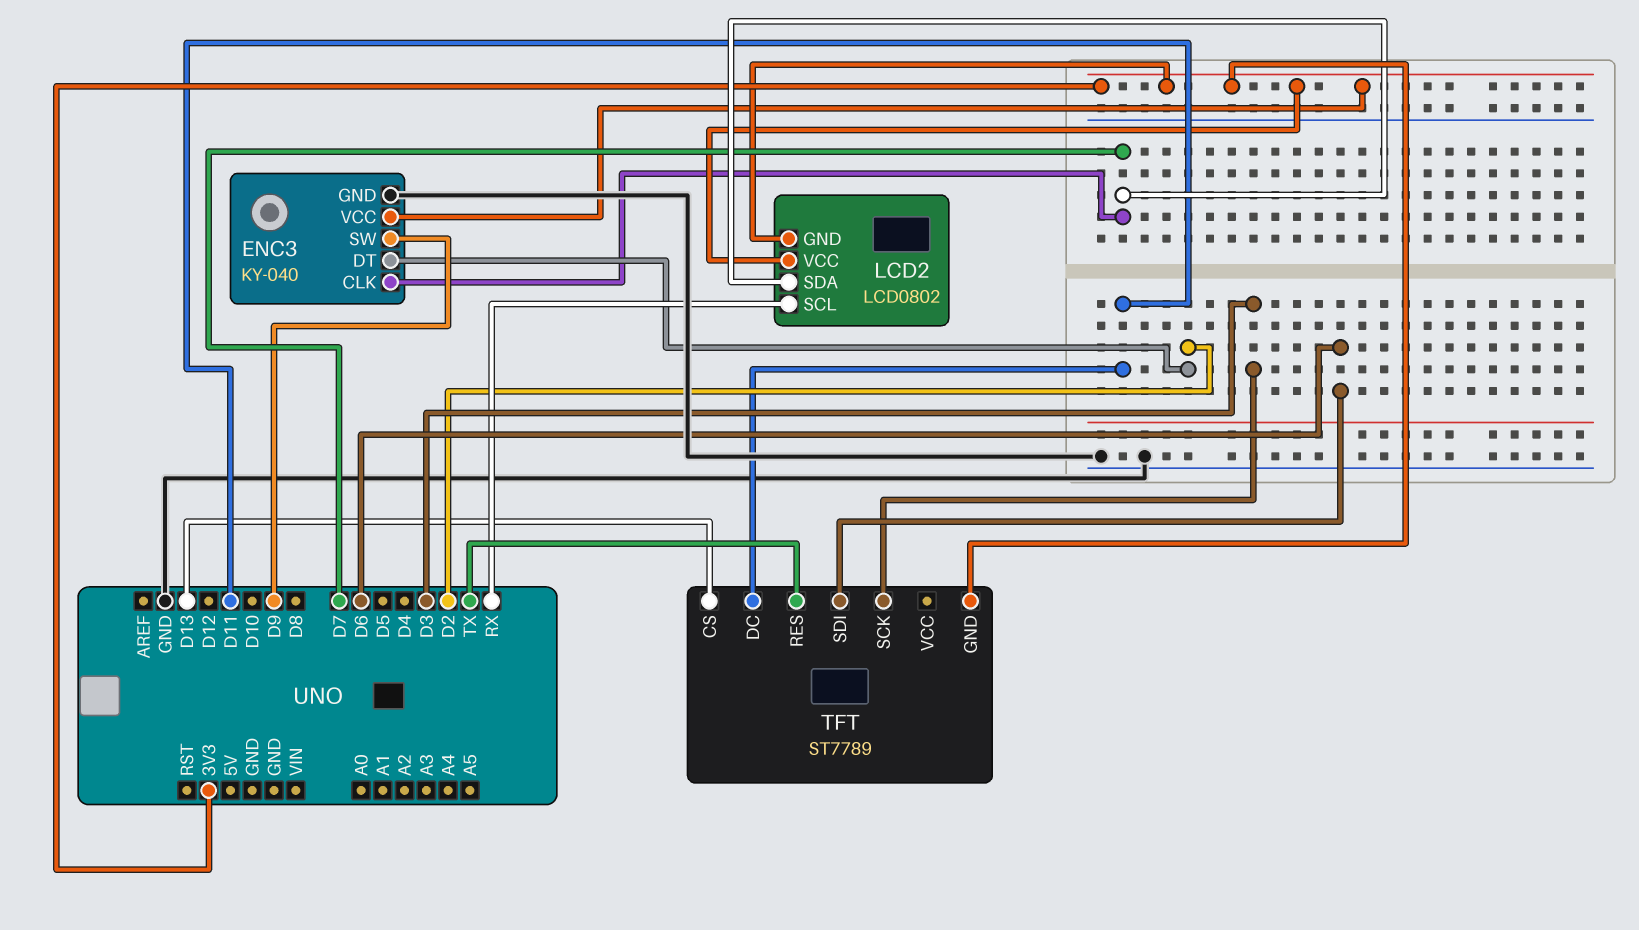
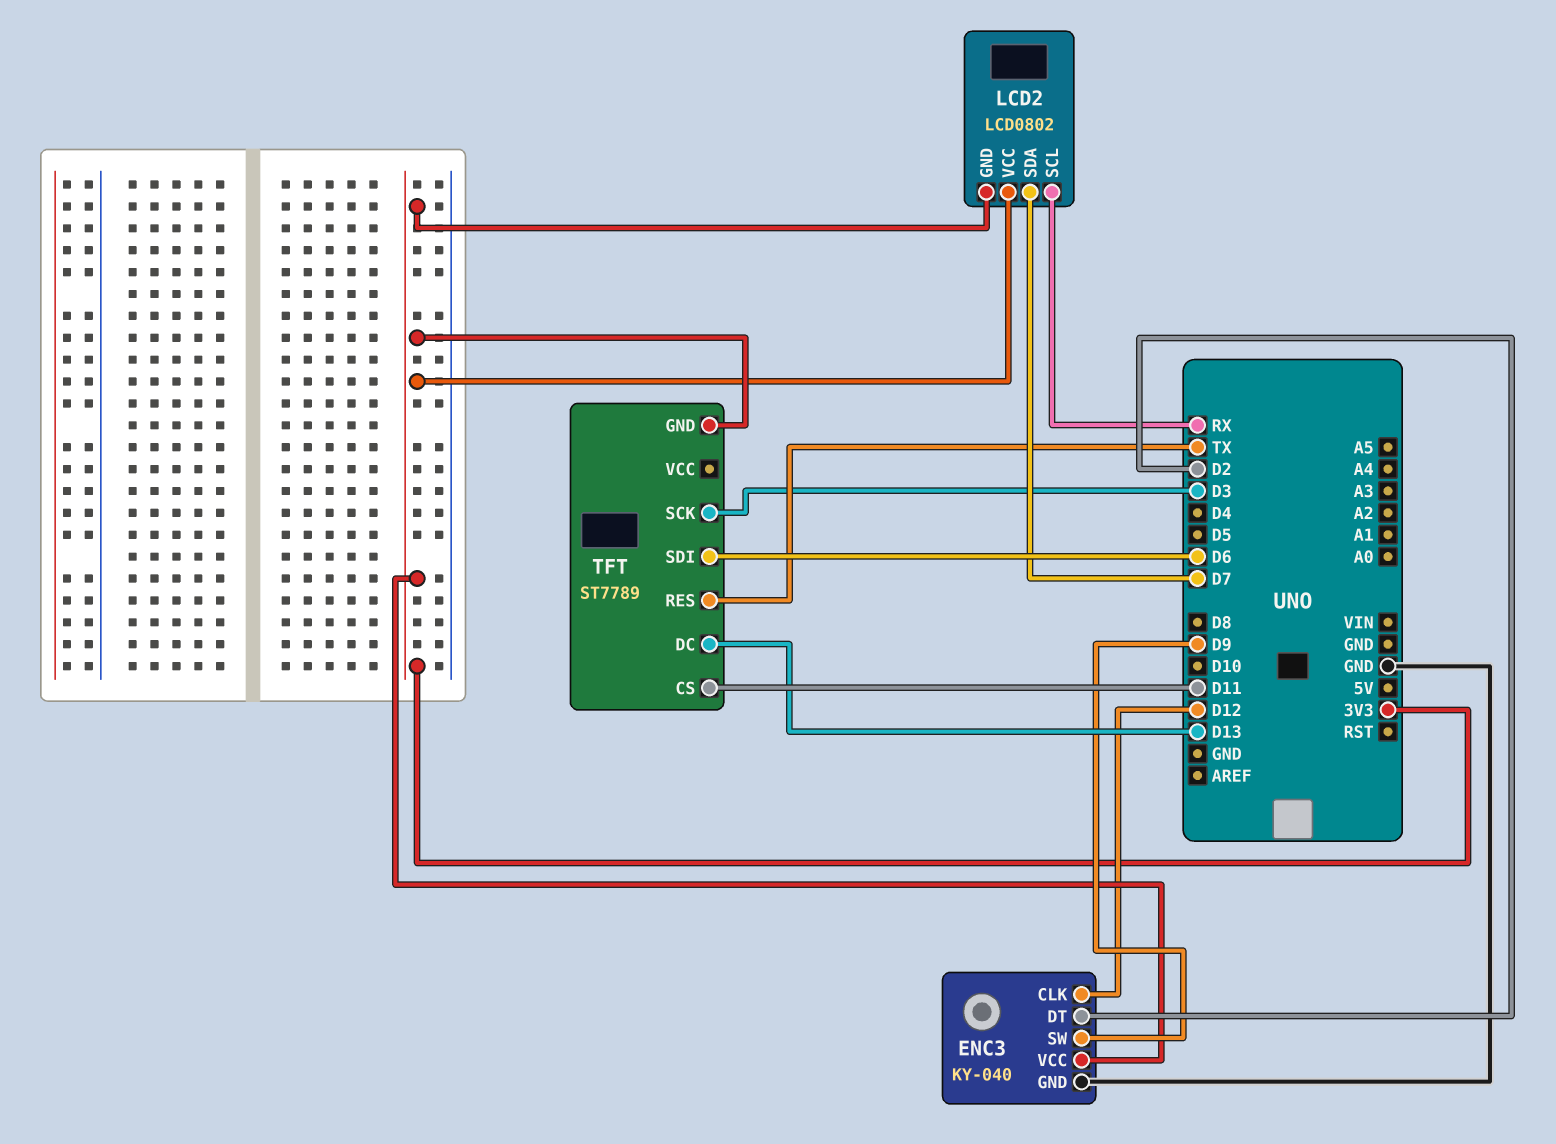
ENC3 pin CLK: D7 -> D12
TFT pin CS: D13 -> D11
TFT pin DC: D11 -> D13

